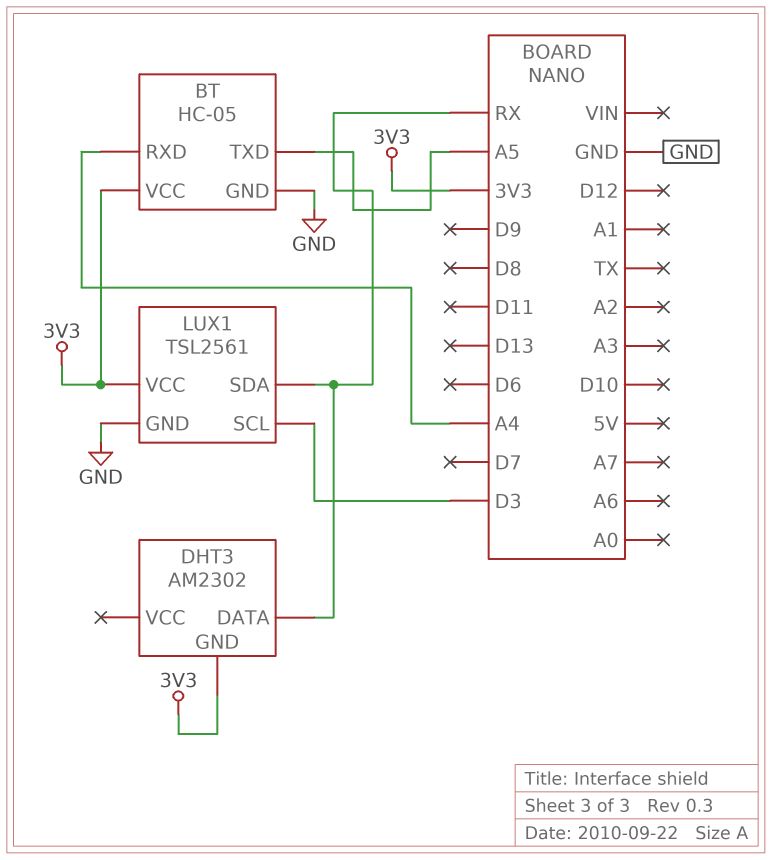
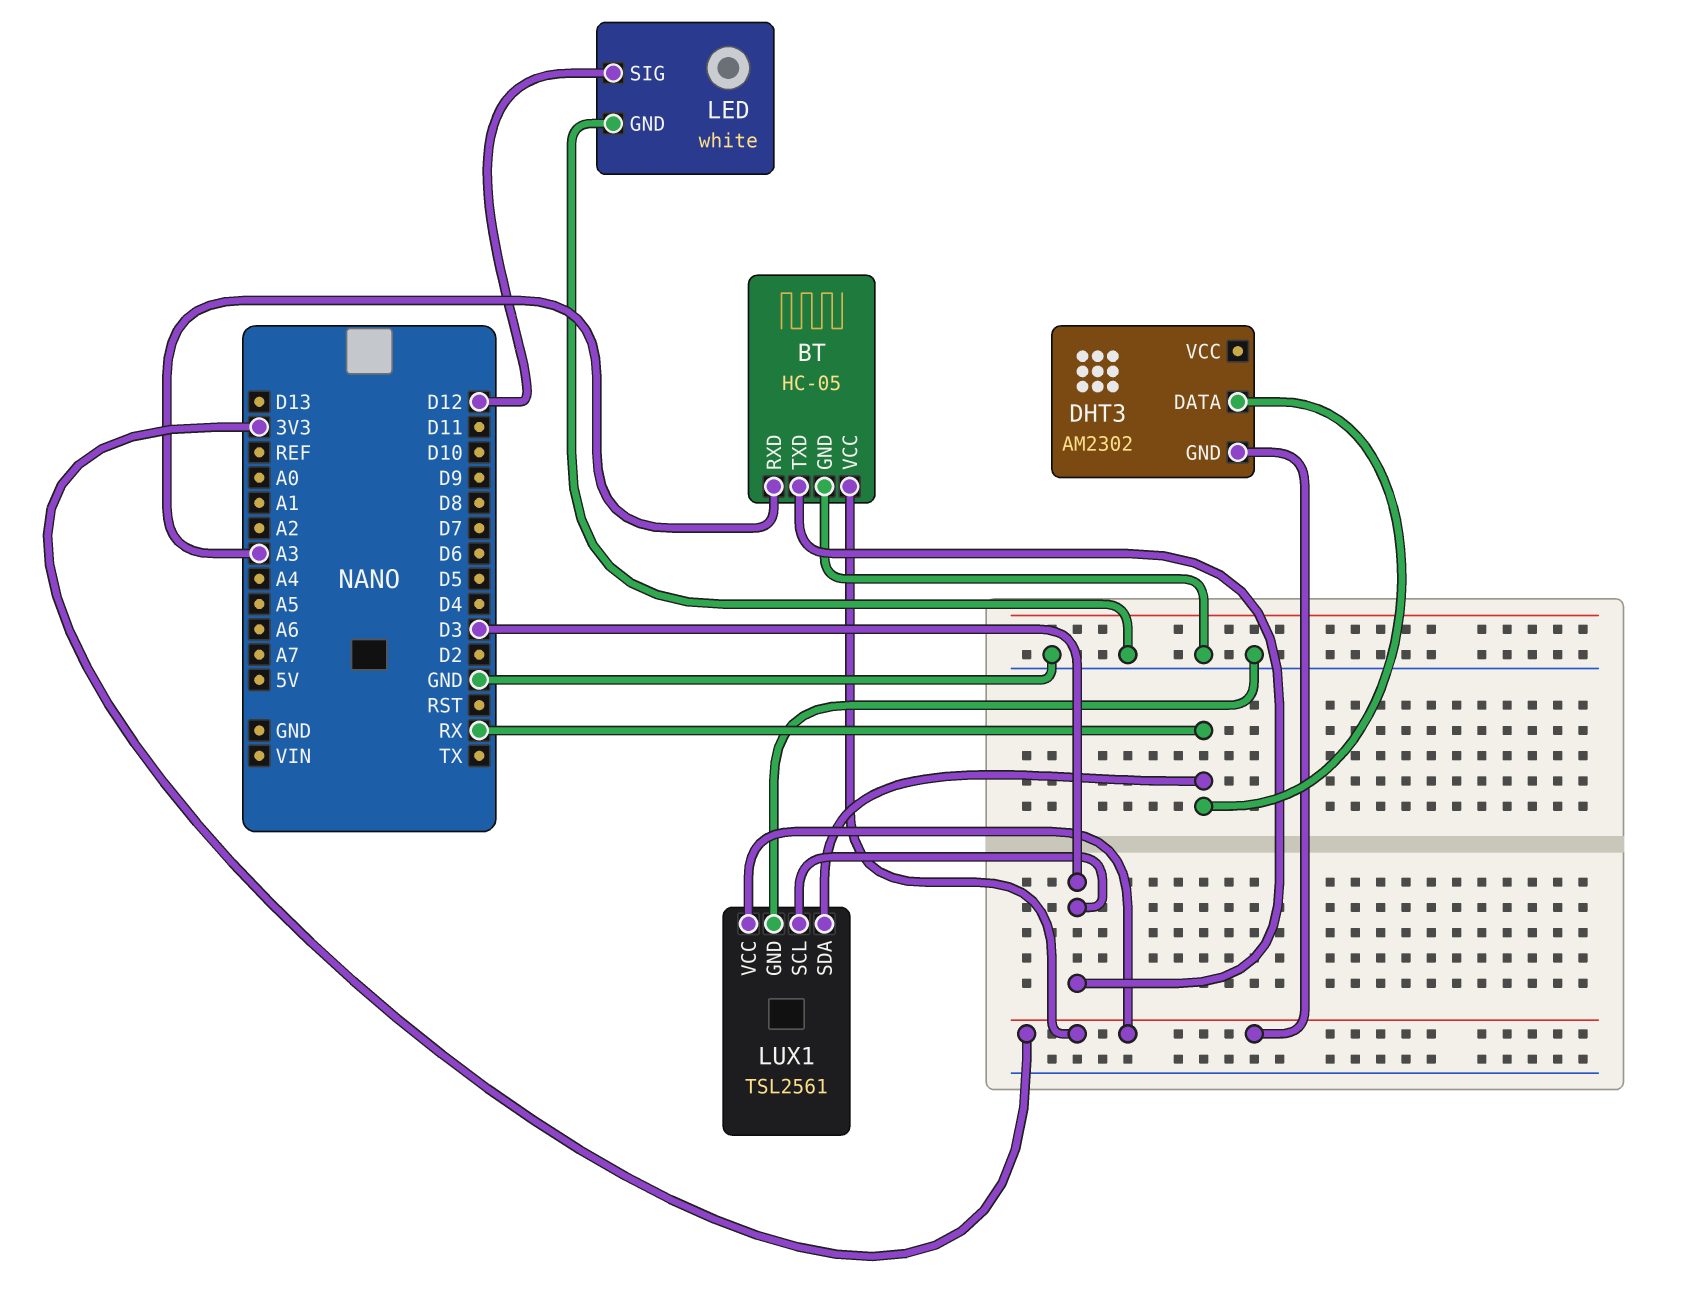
BT pin RXD: A4 -> A3
BT pin TXD: A5 -> D3
LED: none -> white
LED pin GND: none -> GND
LED pin SIG: none -> D12

